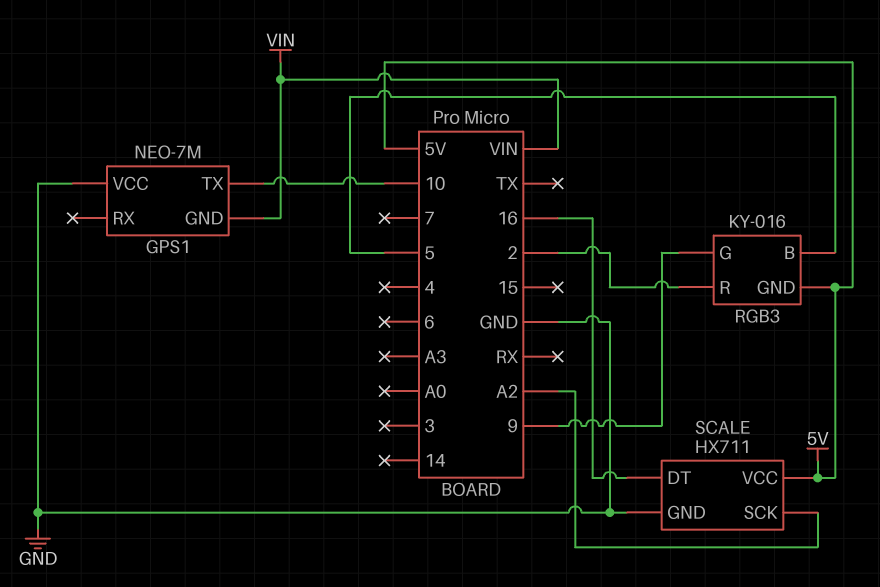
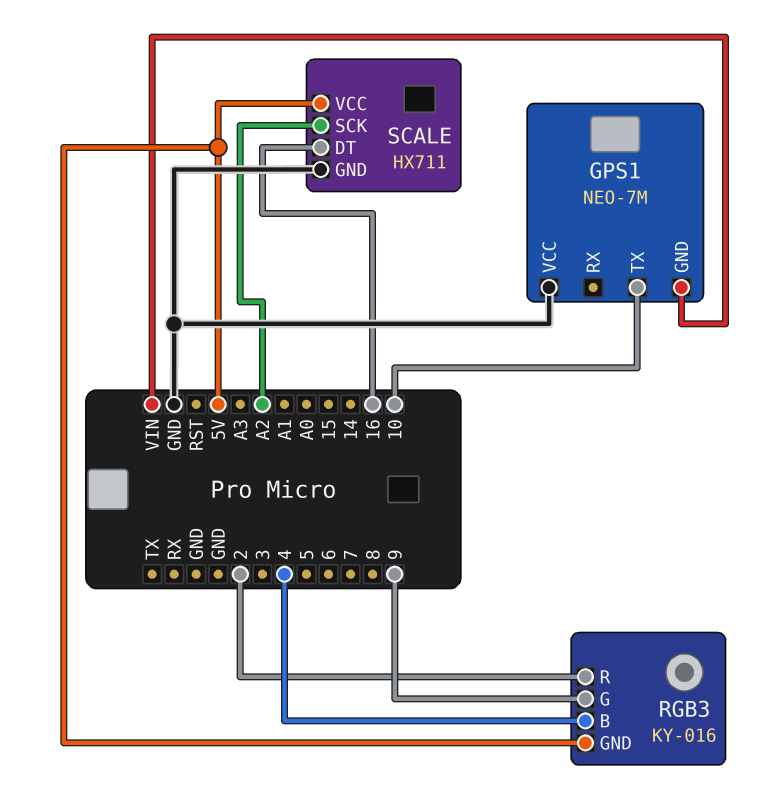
RGB3 pin B: 5 -> 4

